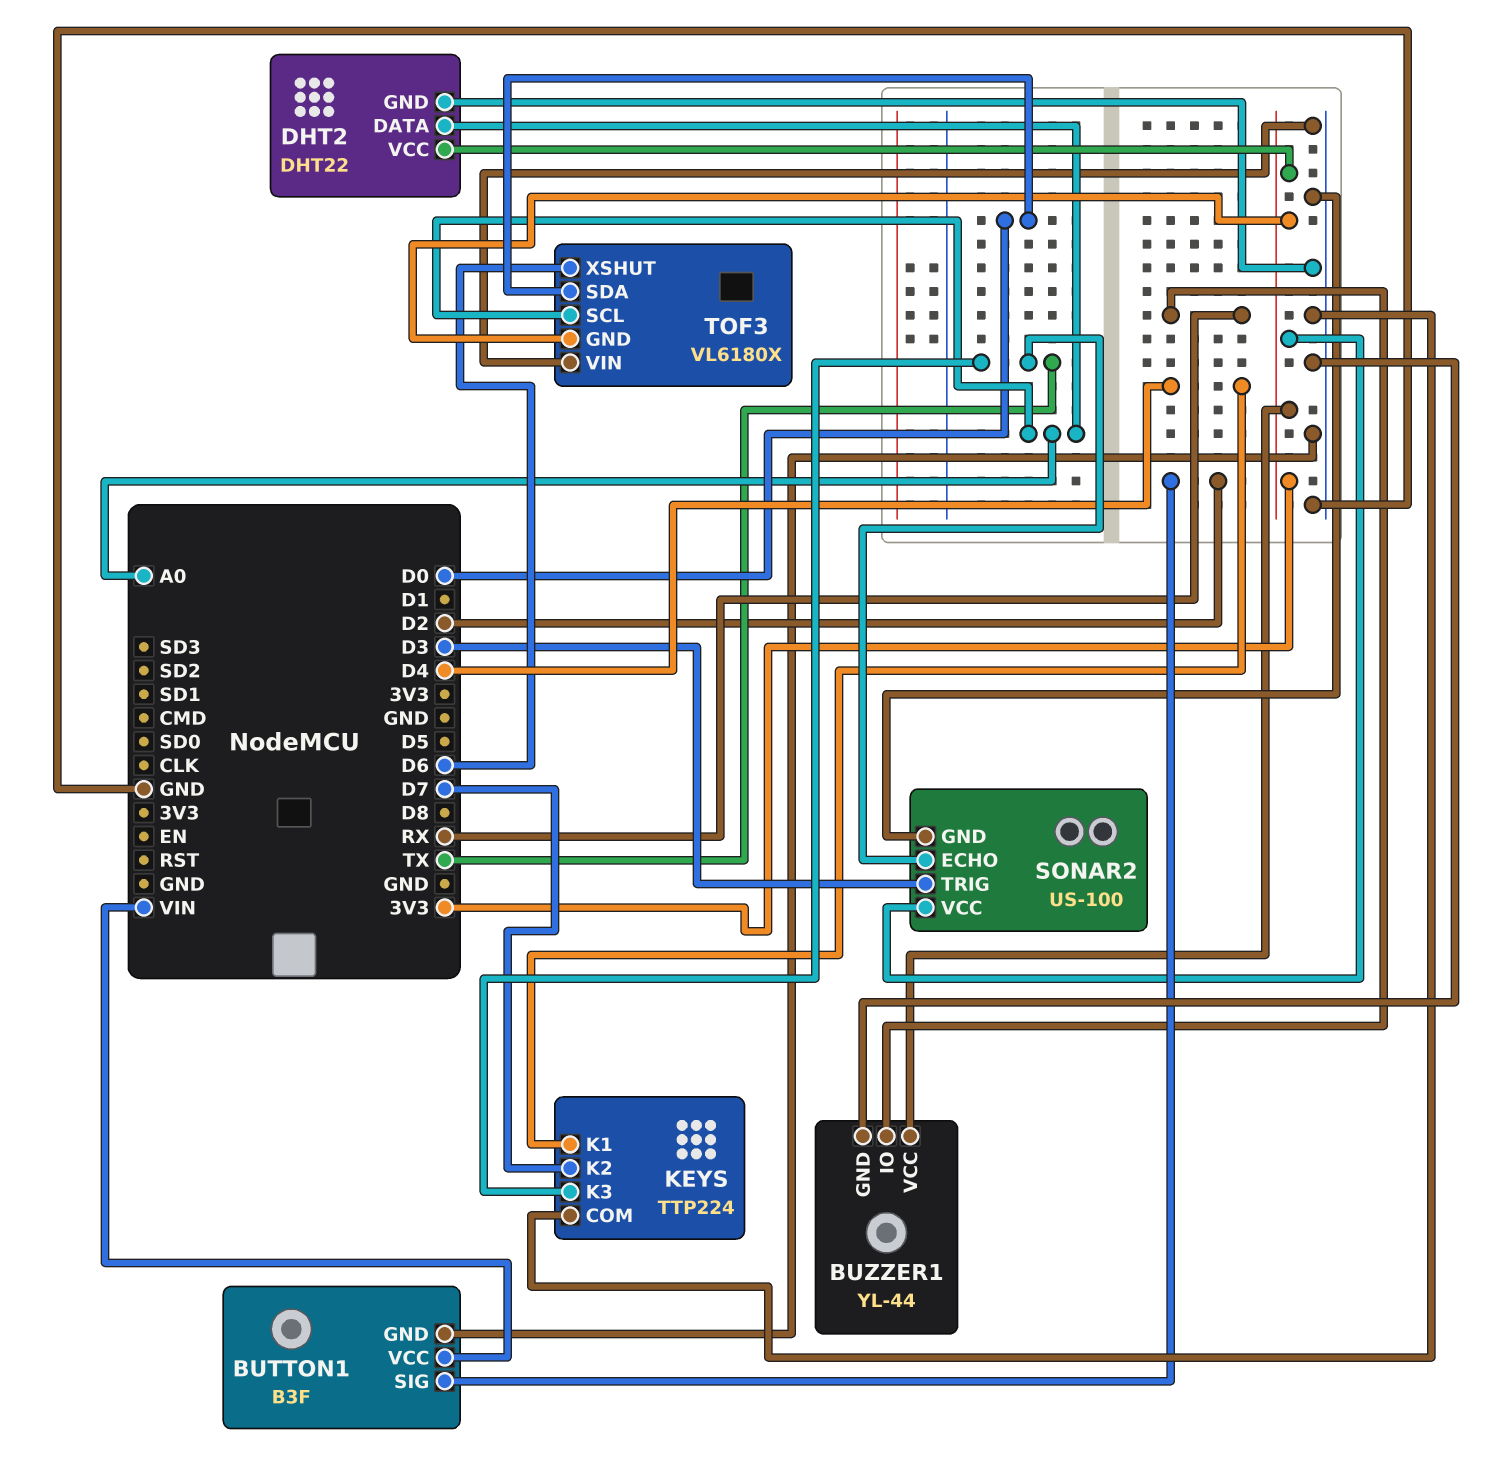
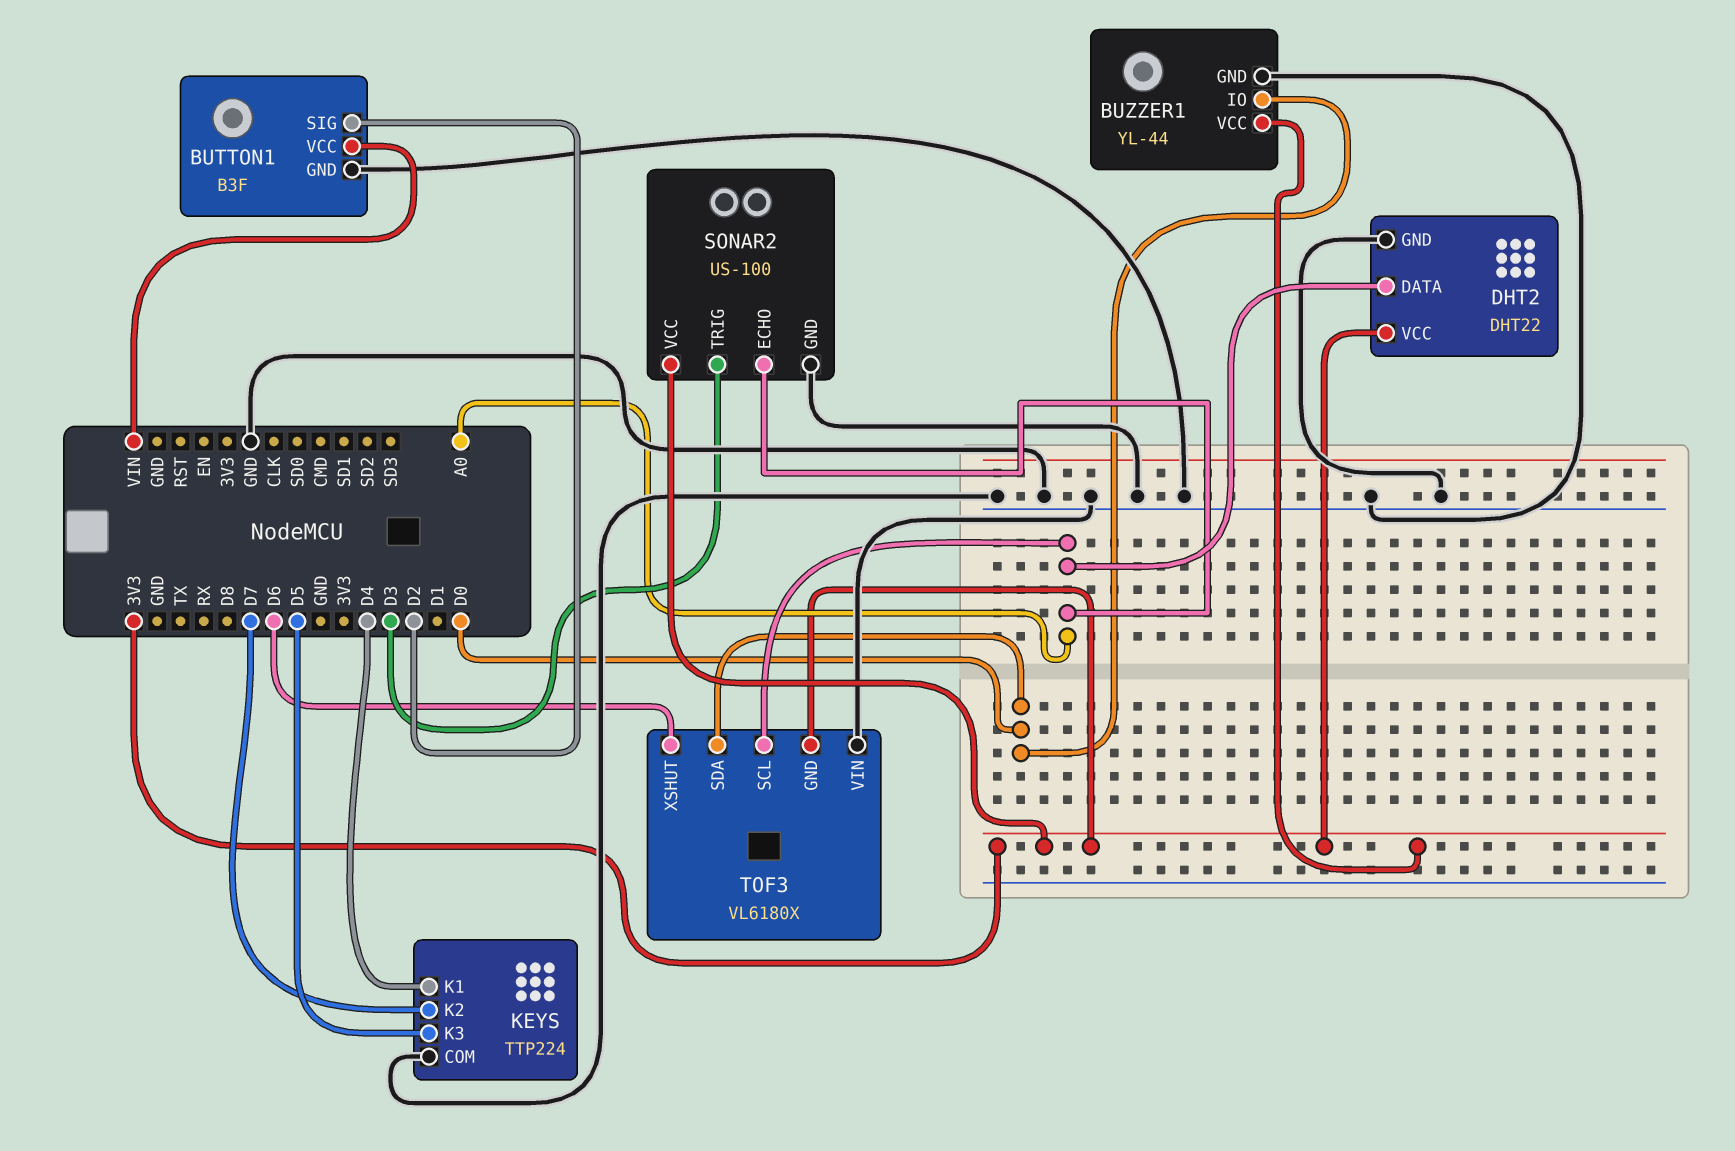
BUZZER1 pin IO: RX -> D0
KEYS pin K3: TX -> D5
SONAR2 pin ECHO: TX -> A0

